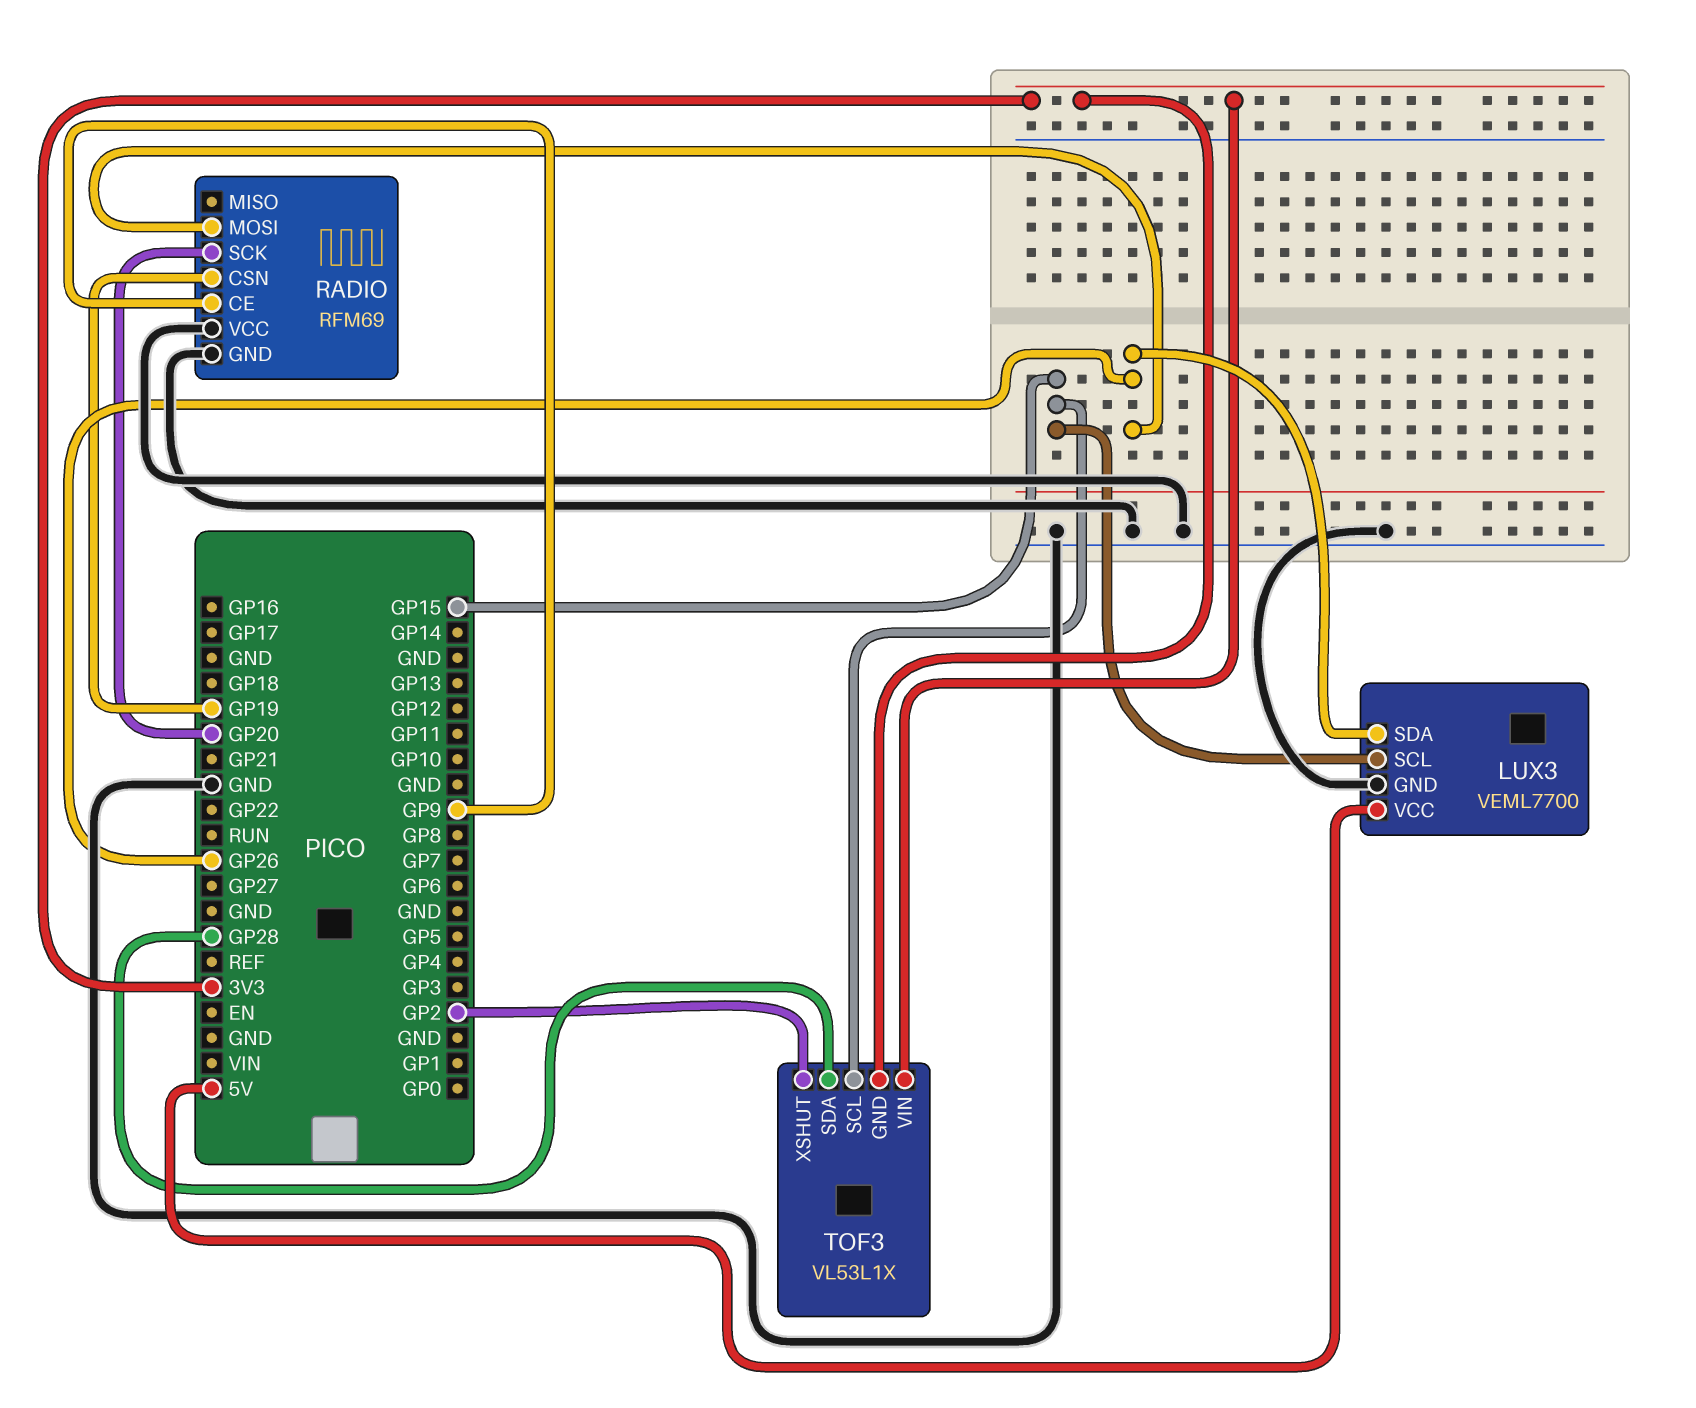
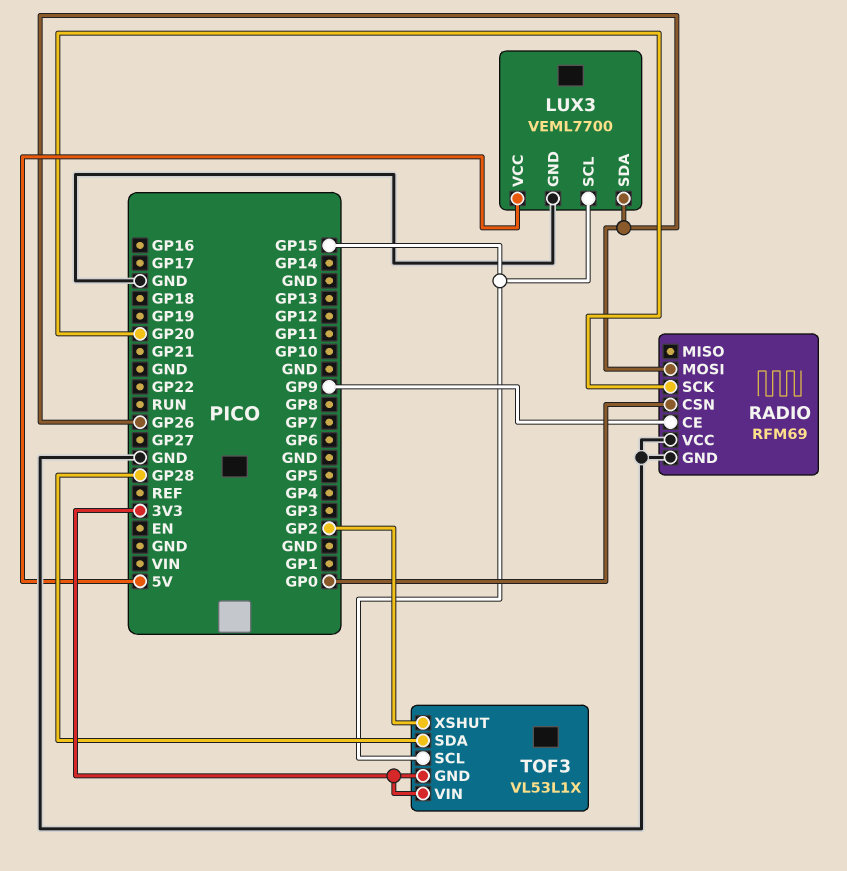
RADIO pin CSN: GP19 -> GP0

